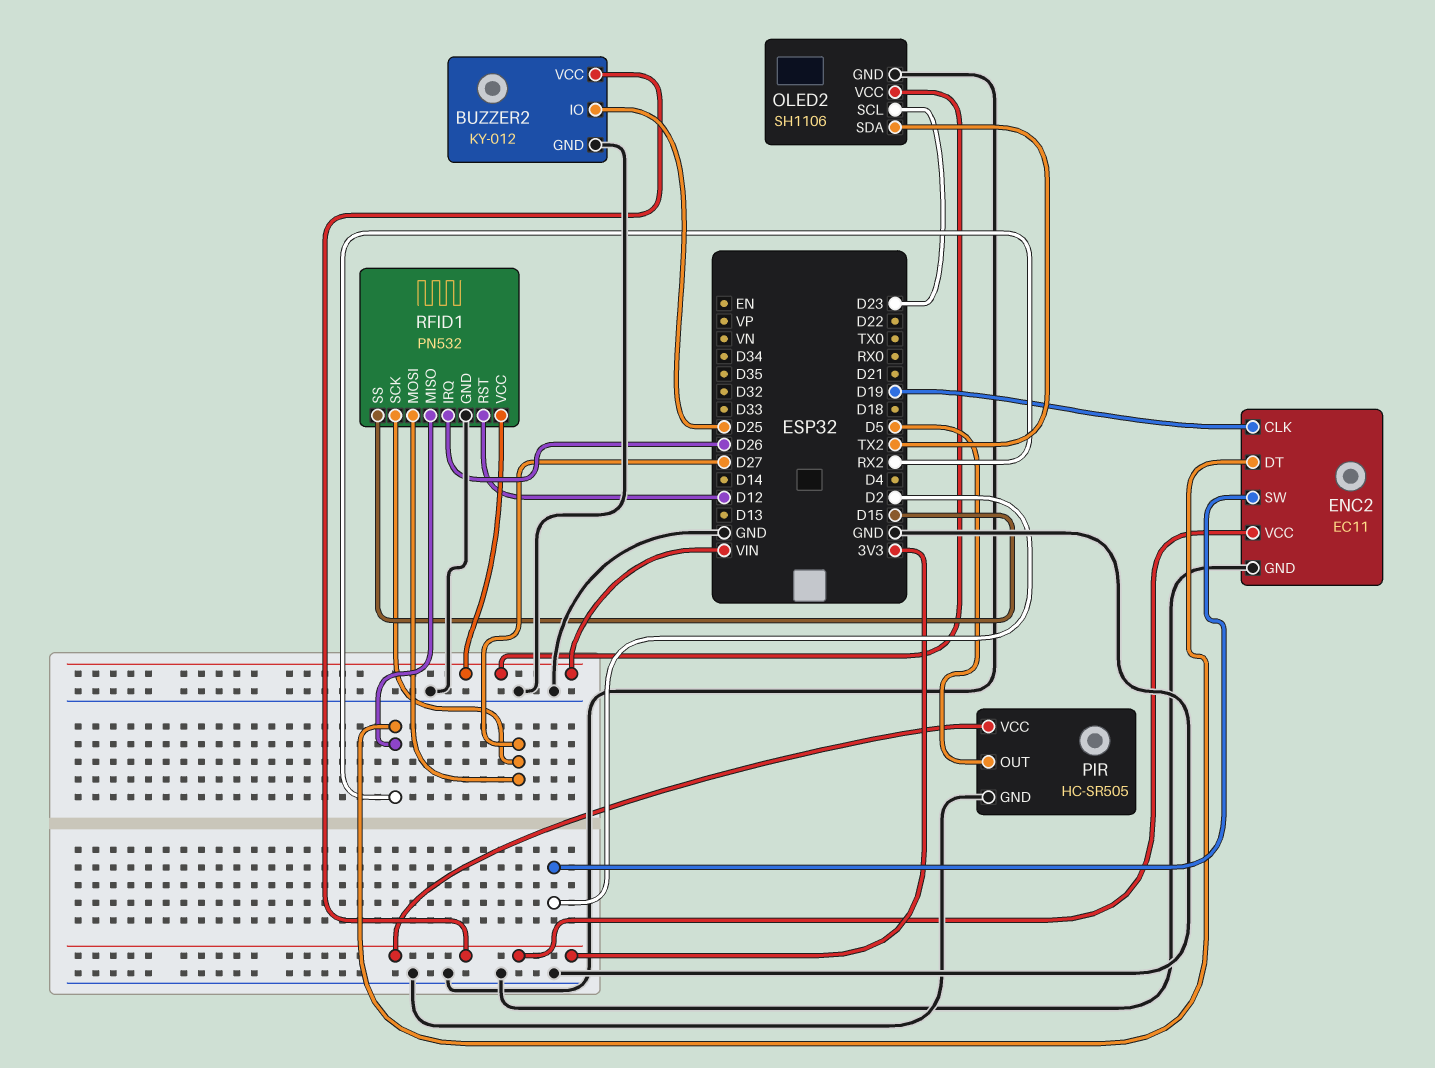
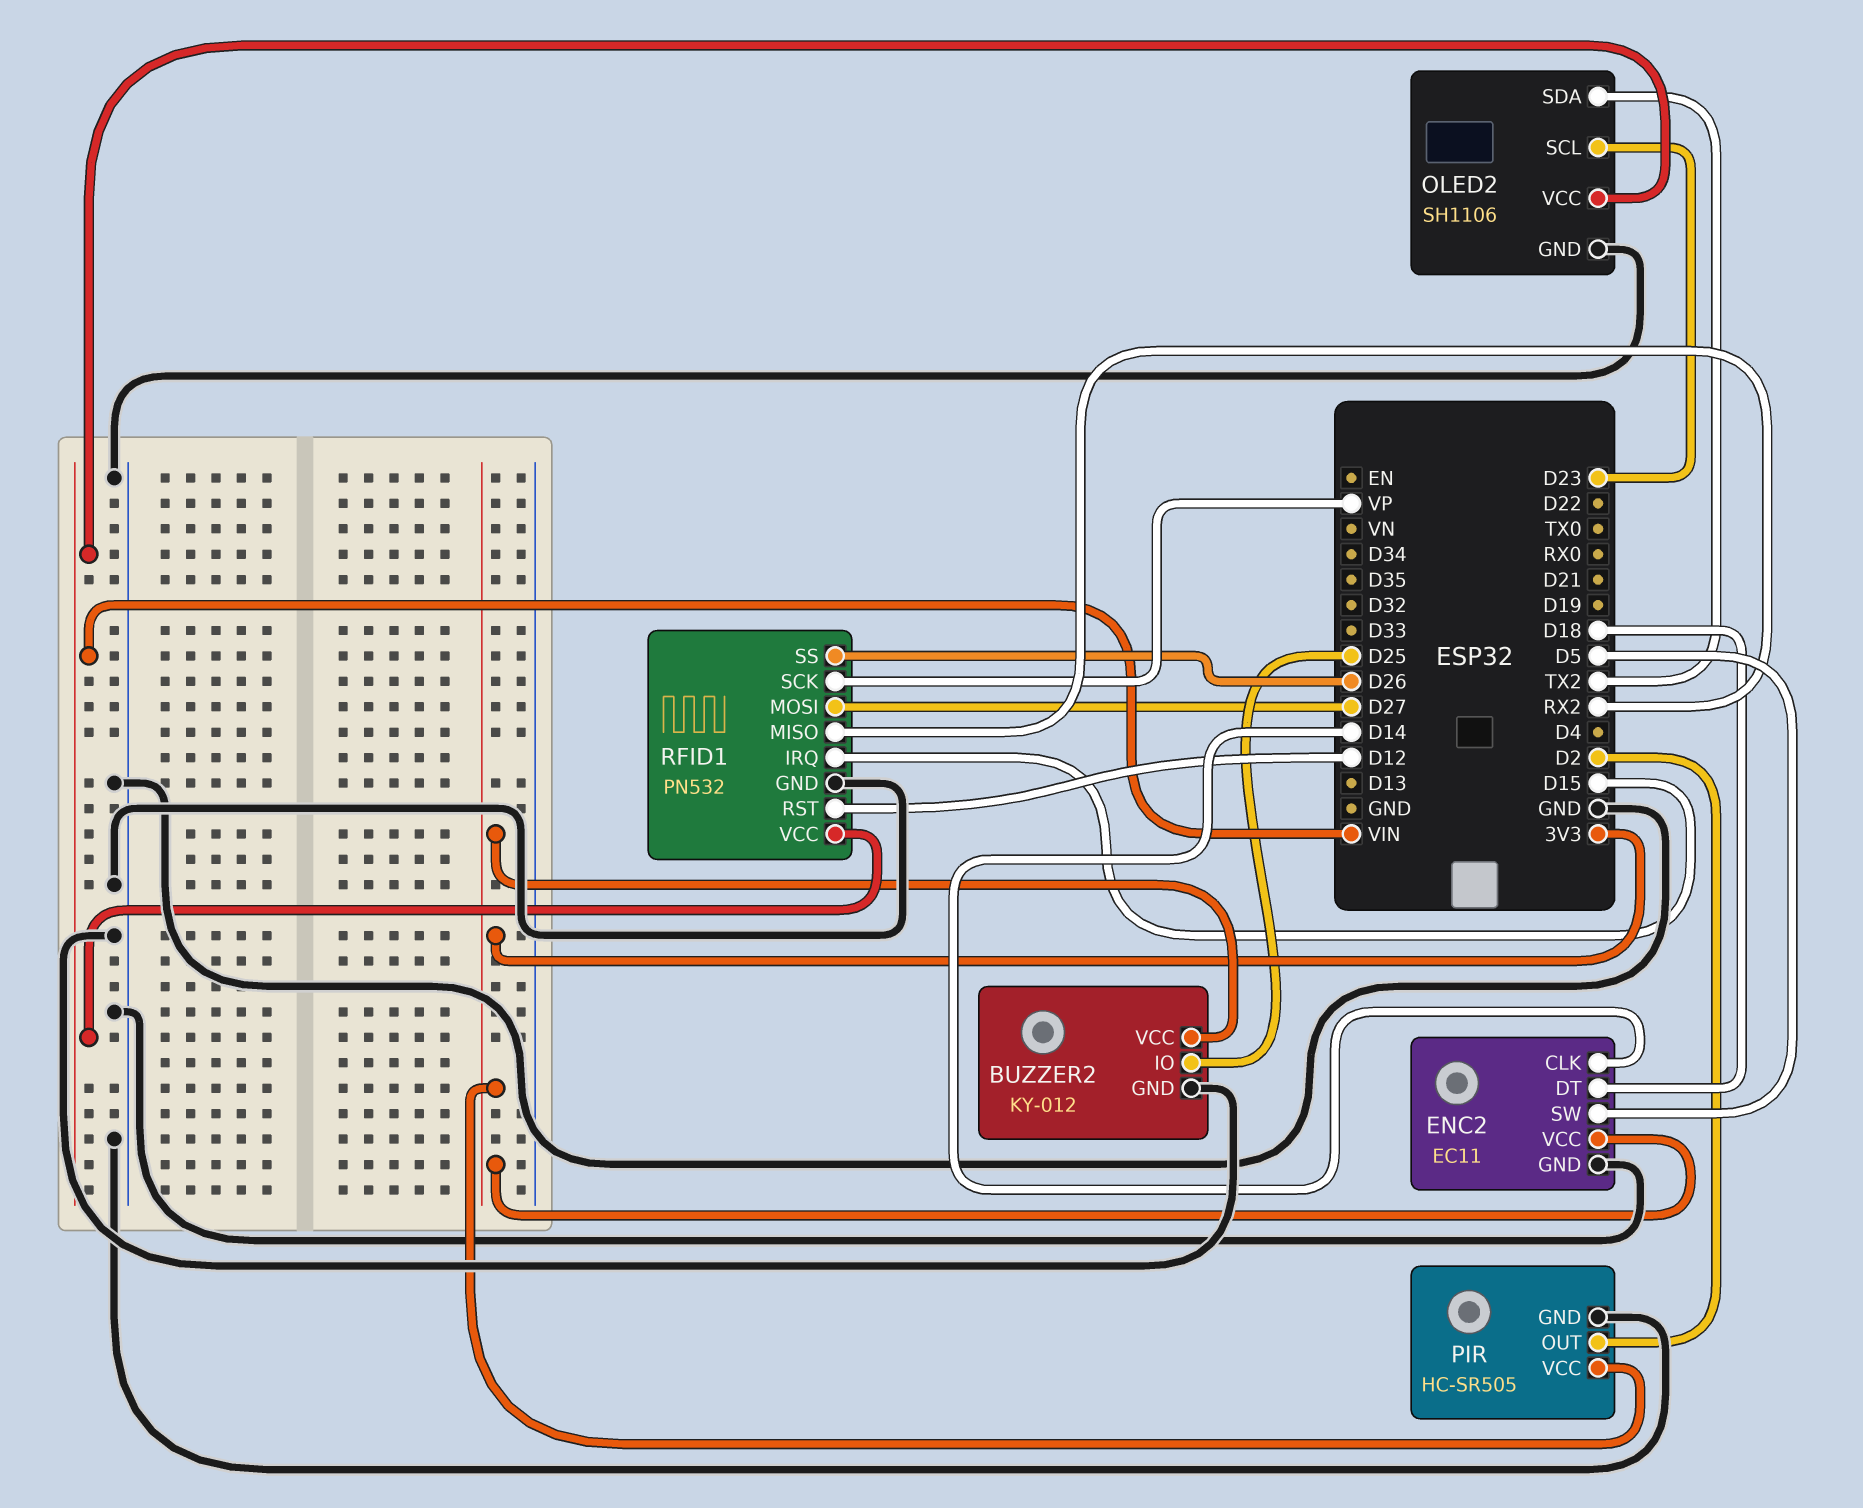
ENC2 pin CLK: D19 -> D14
ENC2 pin DT: RX2 -> D18
ENC2 pin SW: D2 -> D5
PIR pin OUT: D5 -> D2
RFID1 pin IRQ: D26 -> D15
RFID1 pin SCK: D27 -> VP
RFID1 pin SS: D15 -> D26

